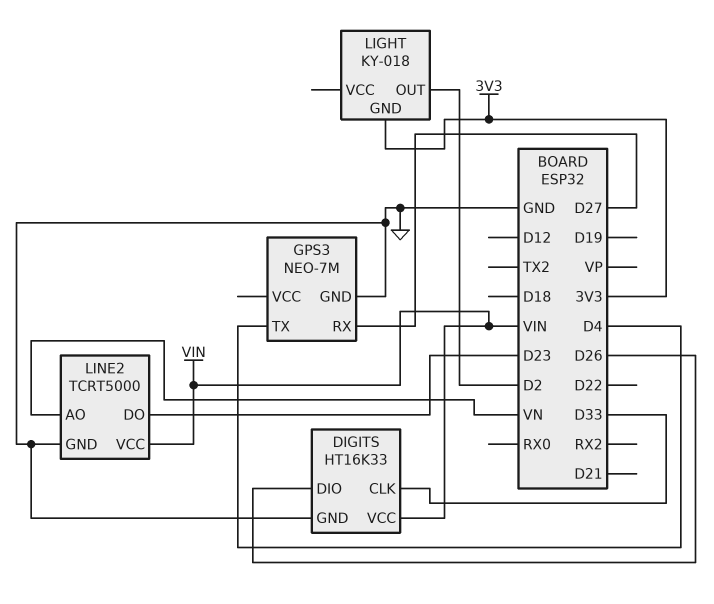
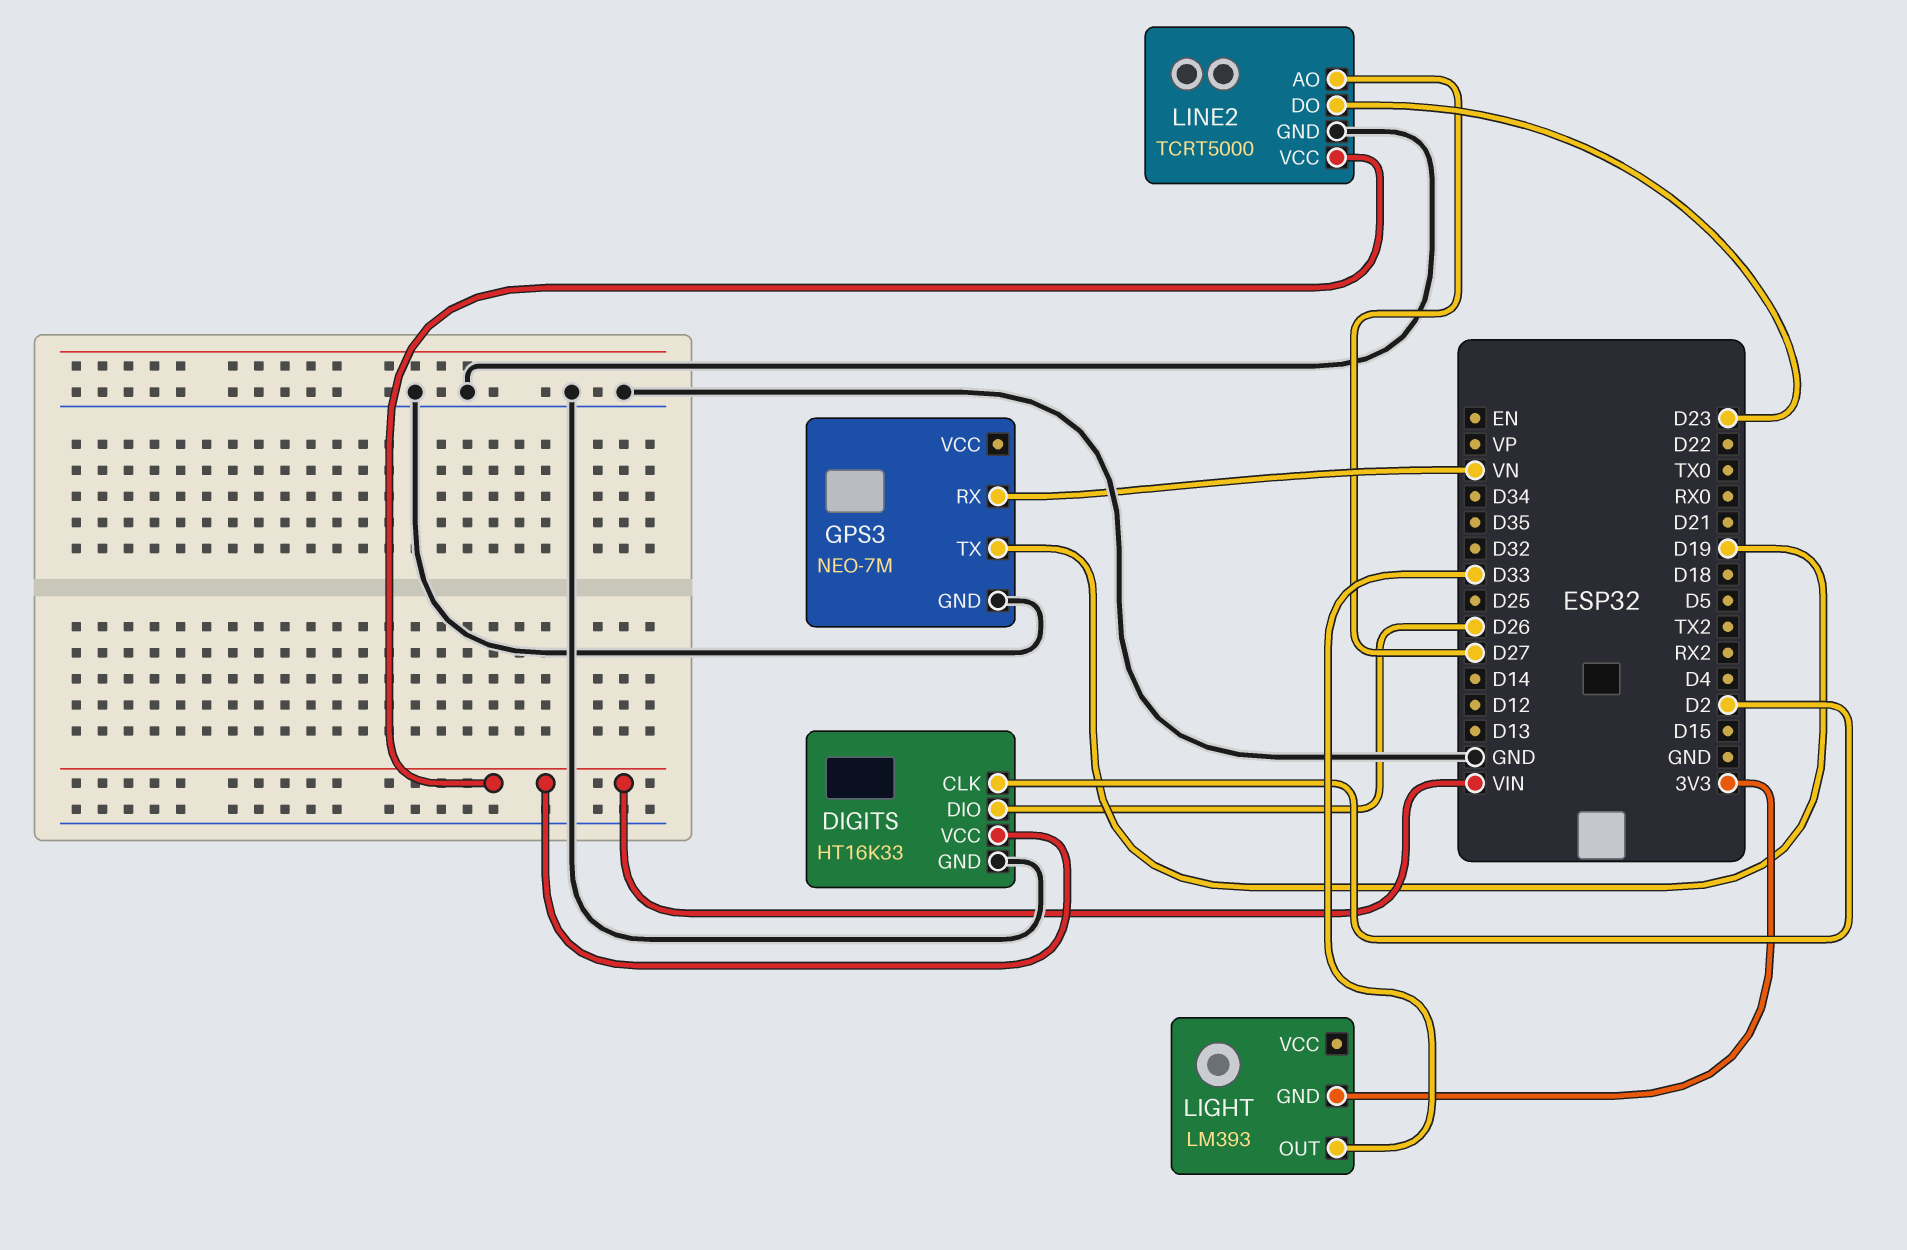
DIGITS pin CLK: D33 -> D2
GPS3 pin RX: D27 -> VN
GPS3 pin TX: D4 -> D19
LIGHT: KY-018 -> LM393
LIGHT pin OUT: D2 -> D33
LINE2 pin AO: VN -> D27

